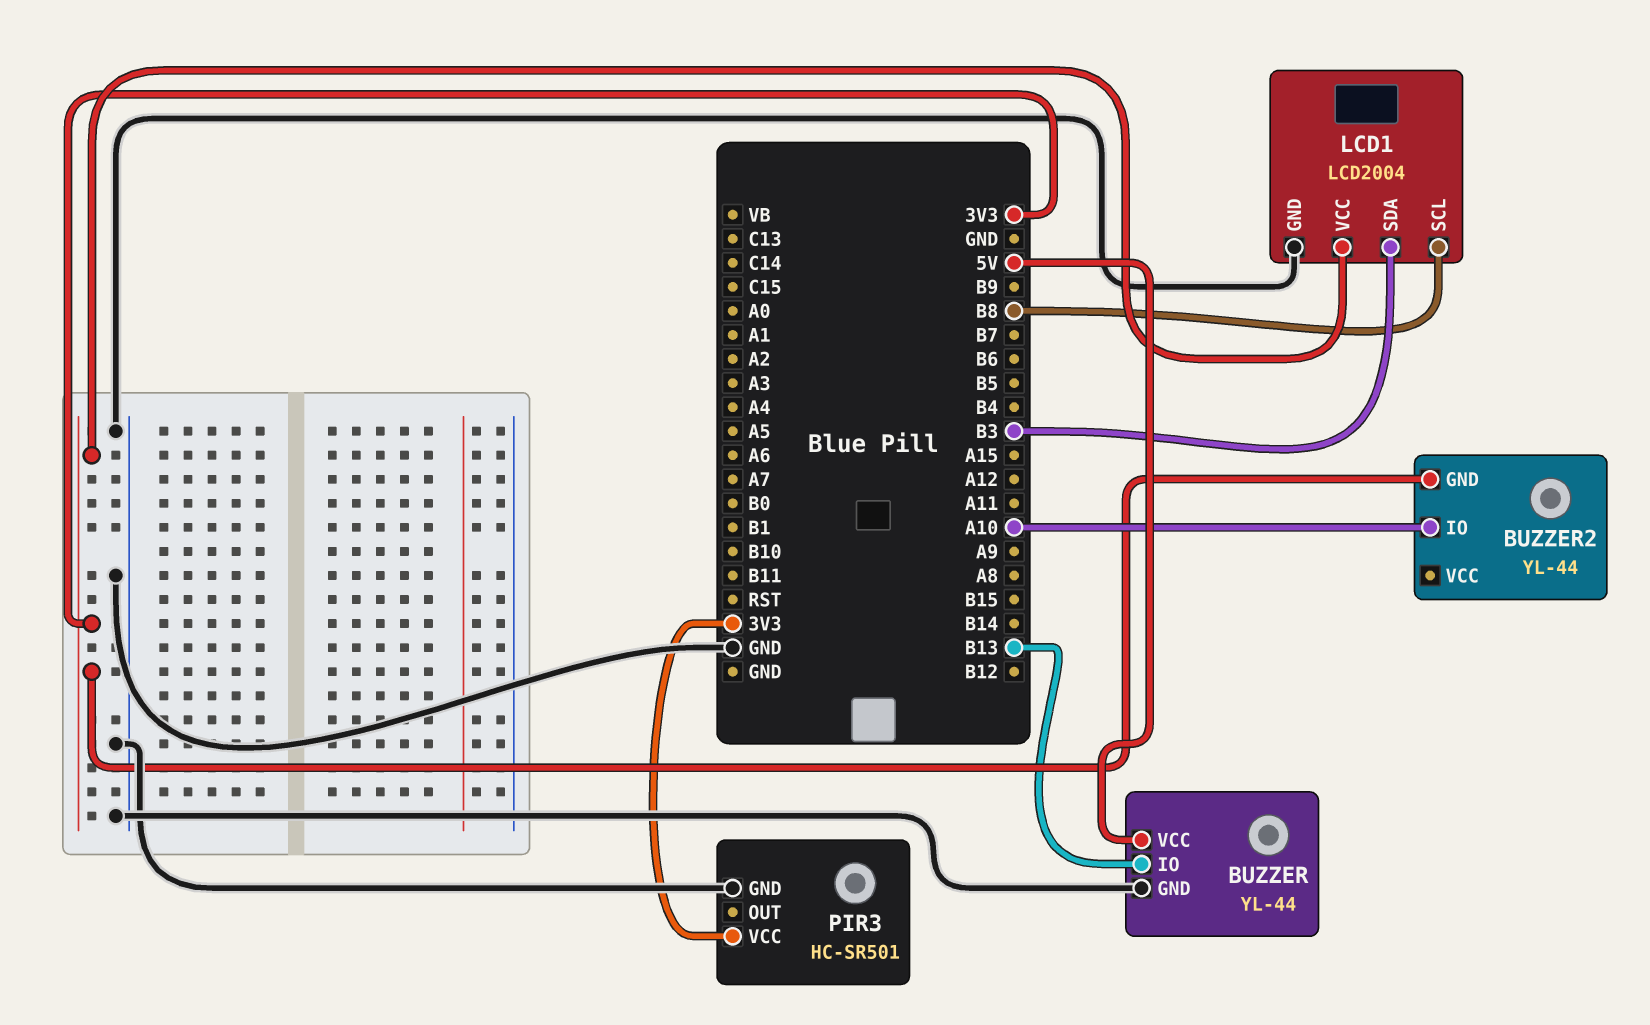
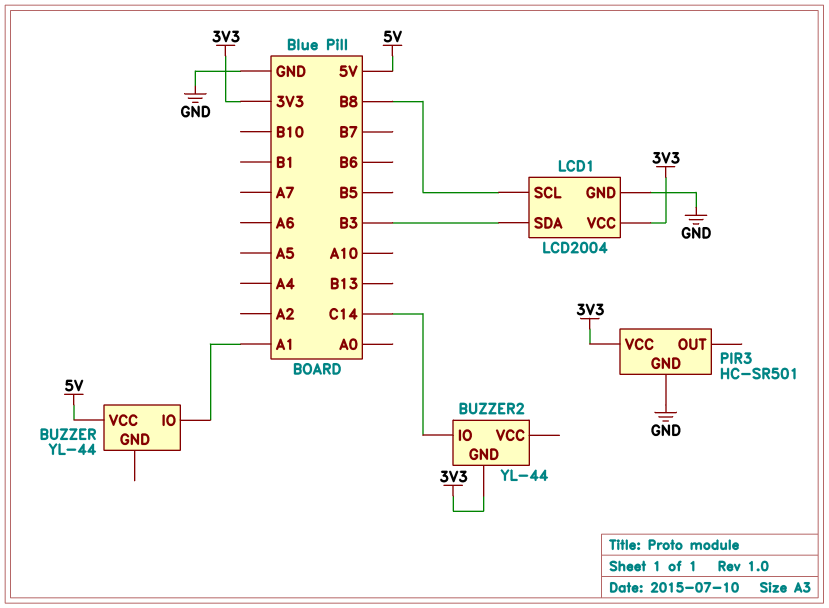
BUZZER pin GND: GND -> none
BUZZER pin IO: B13 -> A1
BUZZER2 pin IO: A10 -> C14

